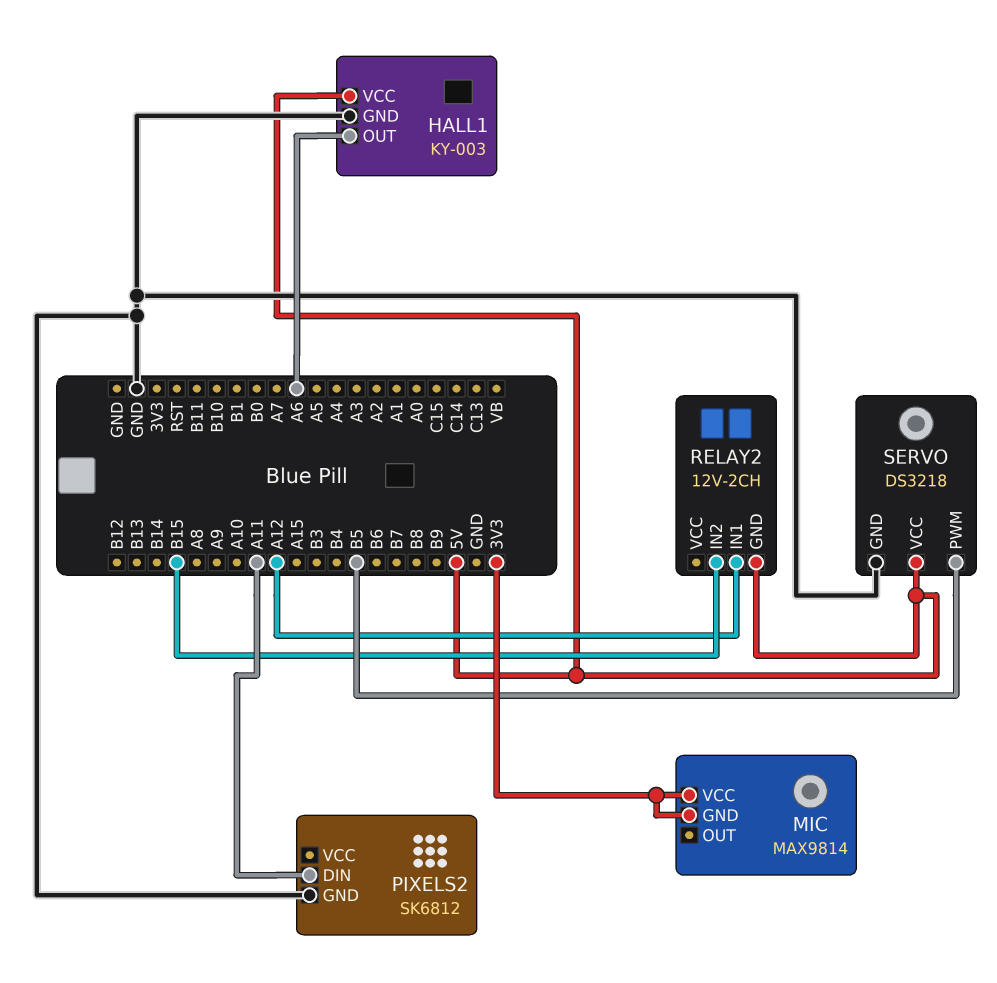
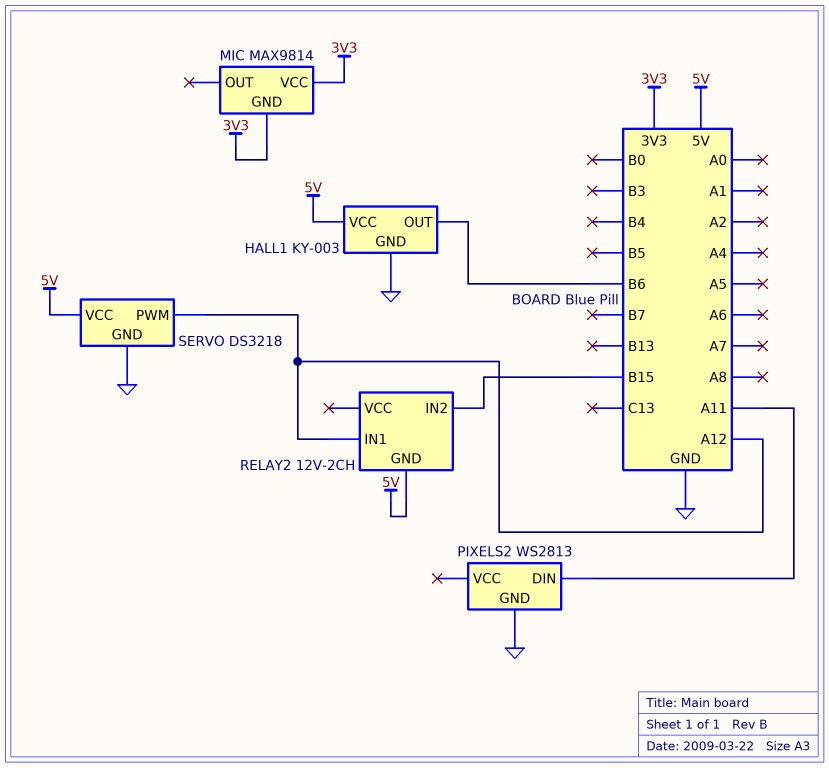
HALL1 pin OUT: A6 -> B6
PIXELS2: SK6812 -> WS2813
SERVO pin PWM: B5 -> A12

